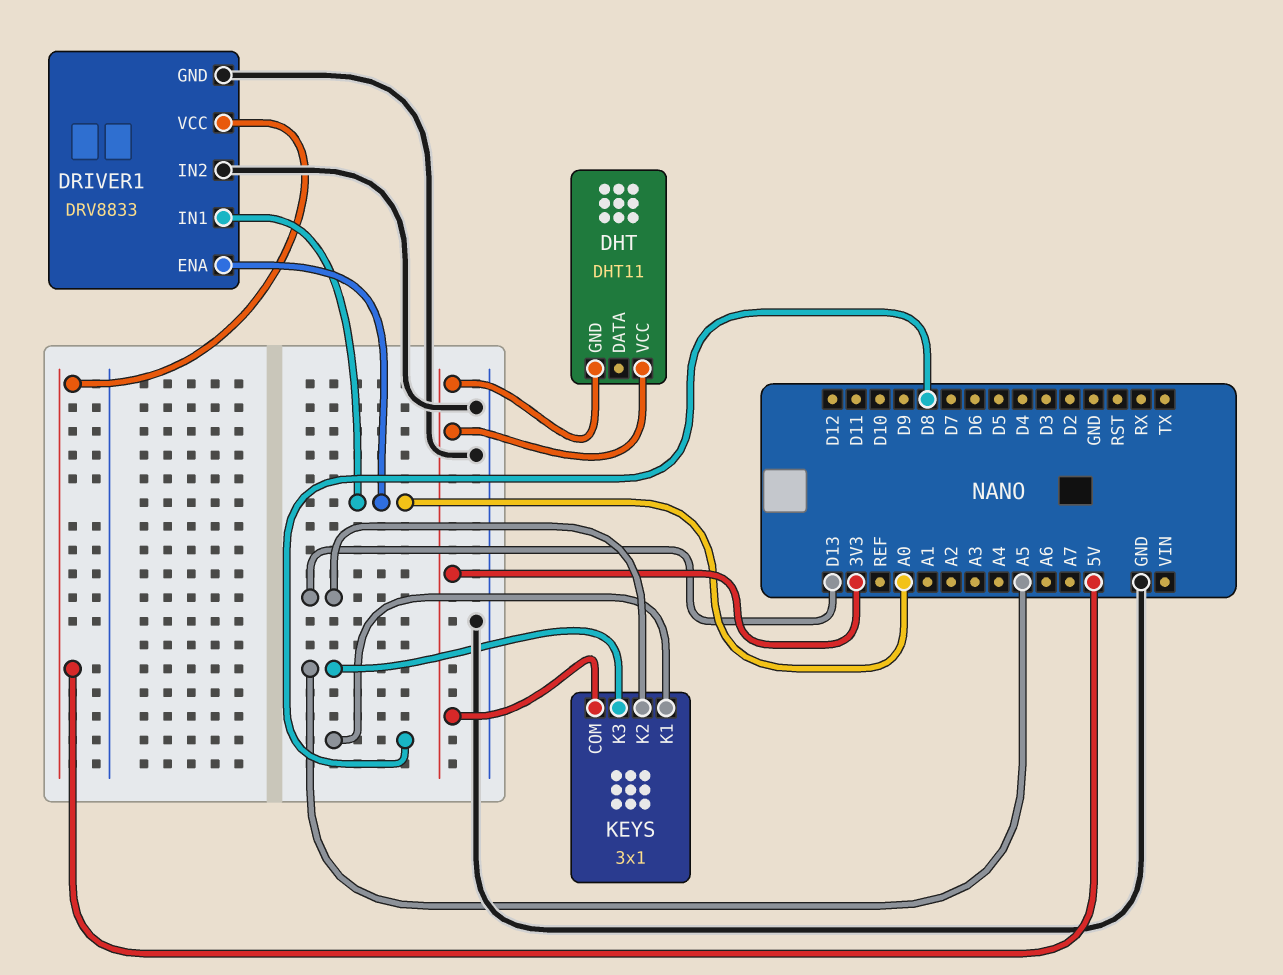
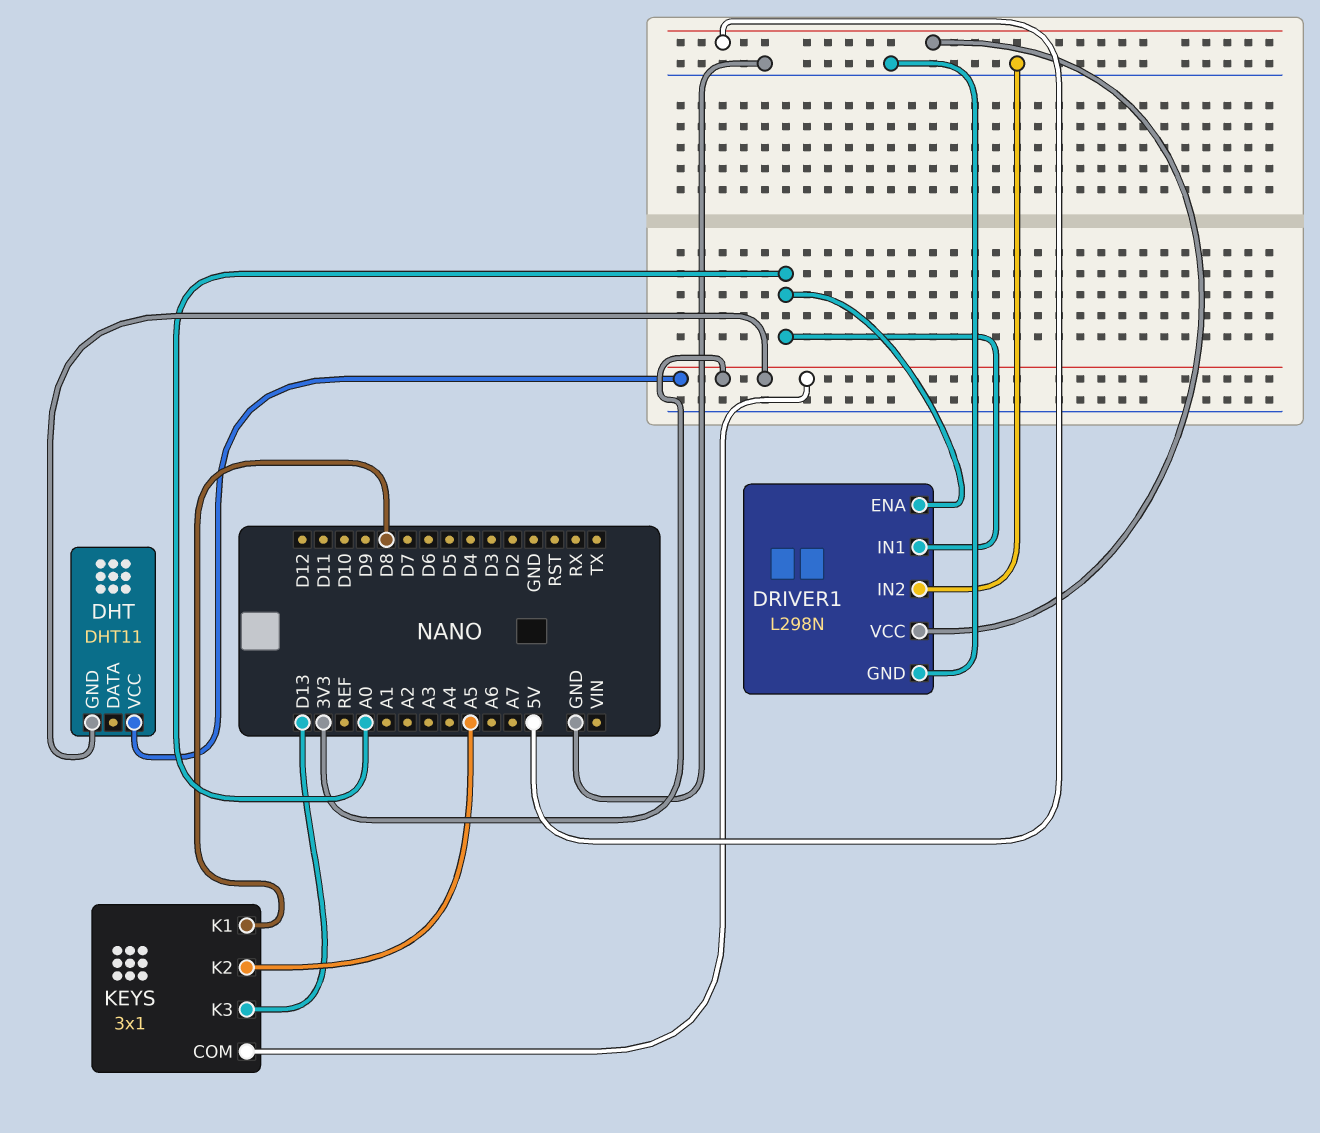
DRIVER1: DRV8833 -> L298N
KEYS pin K2: D13 -> A5
KEYS pin K3: A5 -> D13

